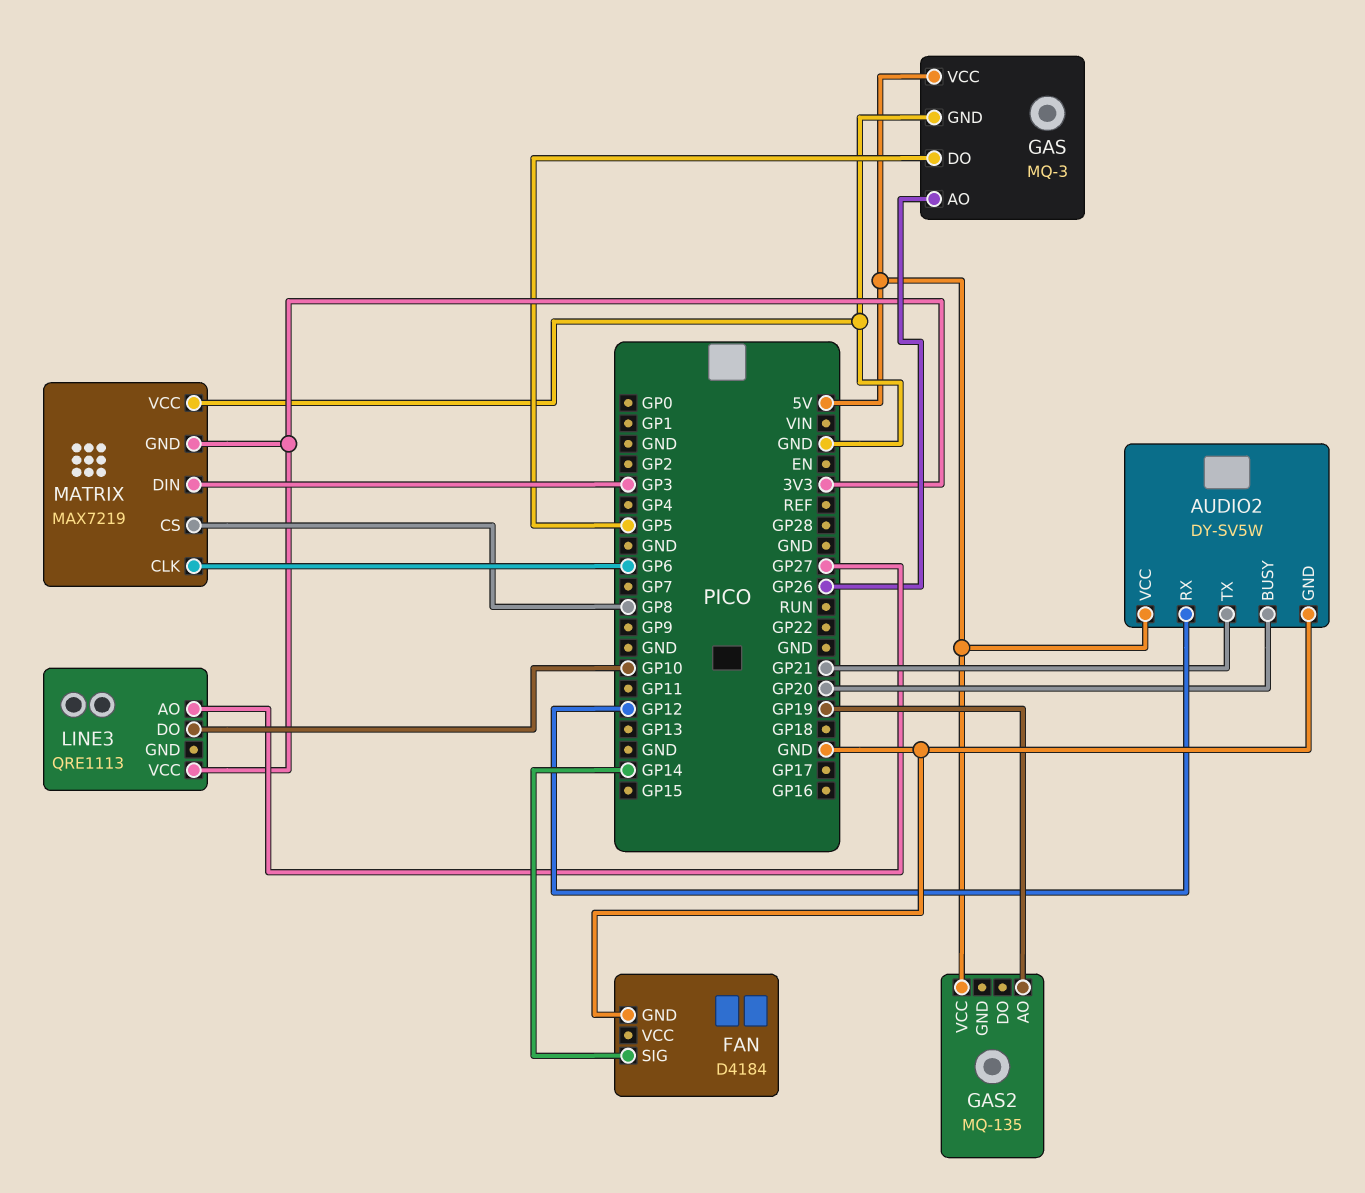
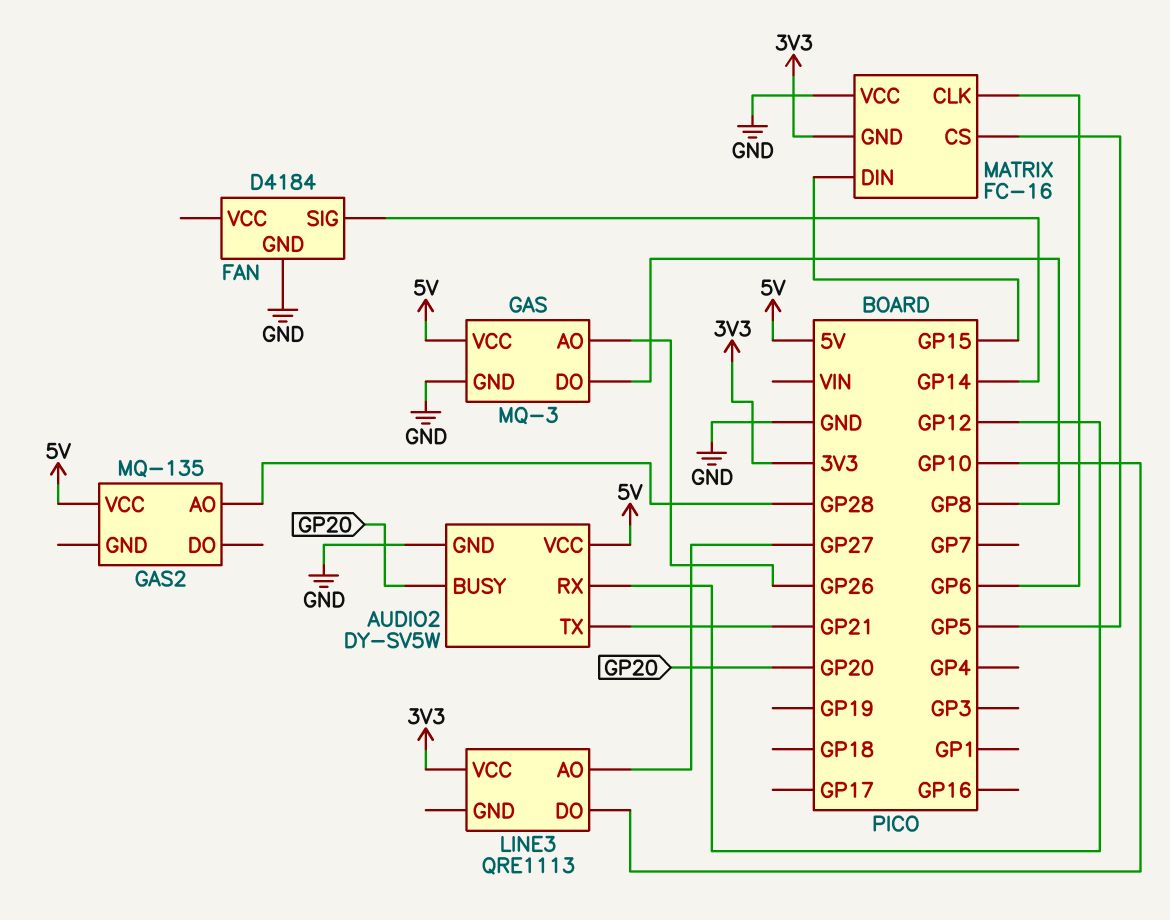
GAS pin DO: GP5 -> GP8
GAS2 pin AO: GP19 -> GP28
MATRIX: MAX7219 -> FC-16
MATRIX pin CS: GP8 -> GP5
MATRIX pin DIN: GP3 -> GP15

